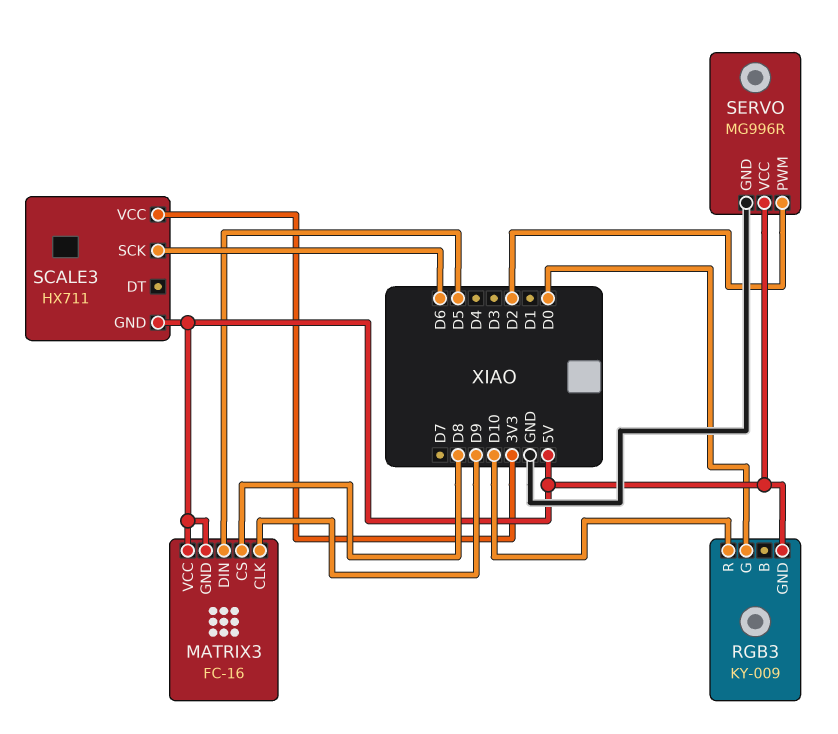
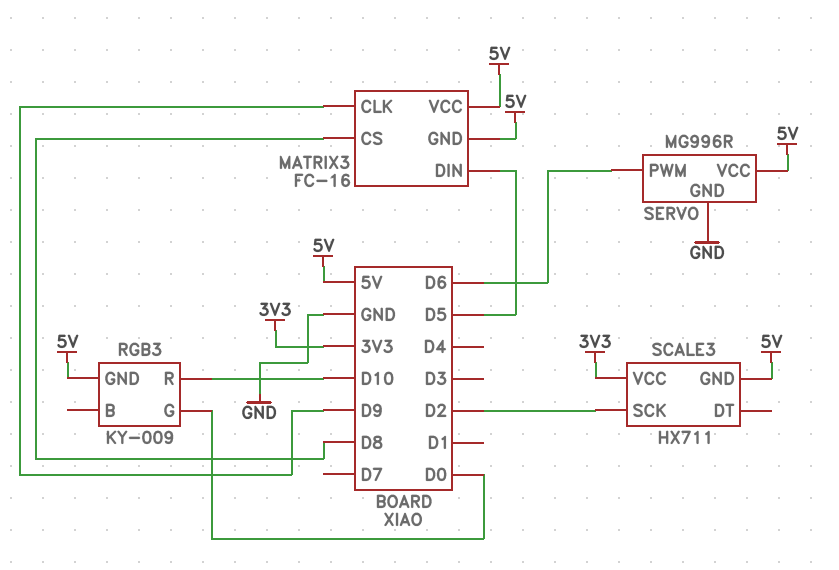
SCALE3 pin SCK: D6 -> D2
SERVO pin PWM: D2 -> D6

